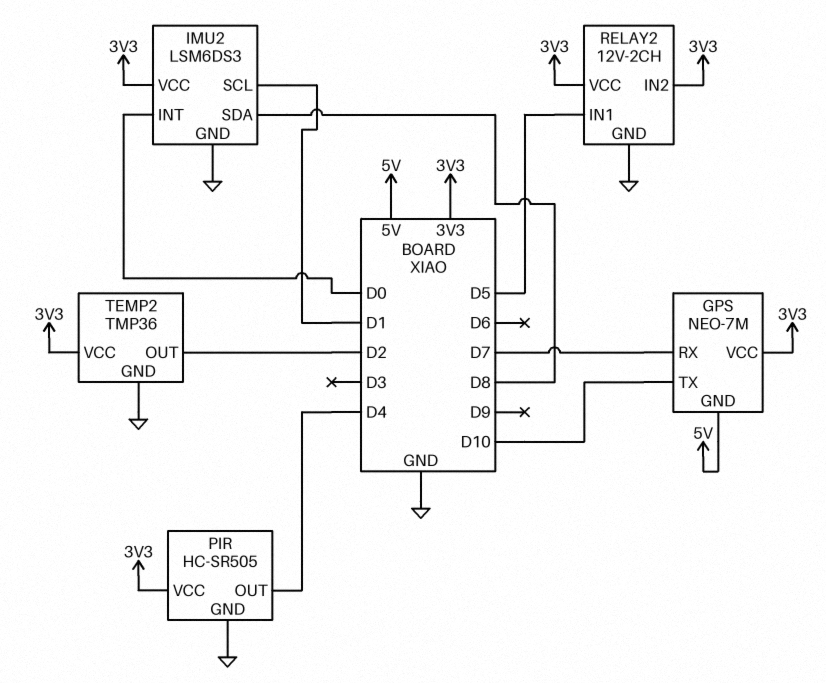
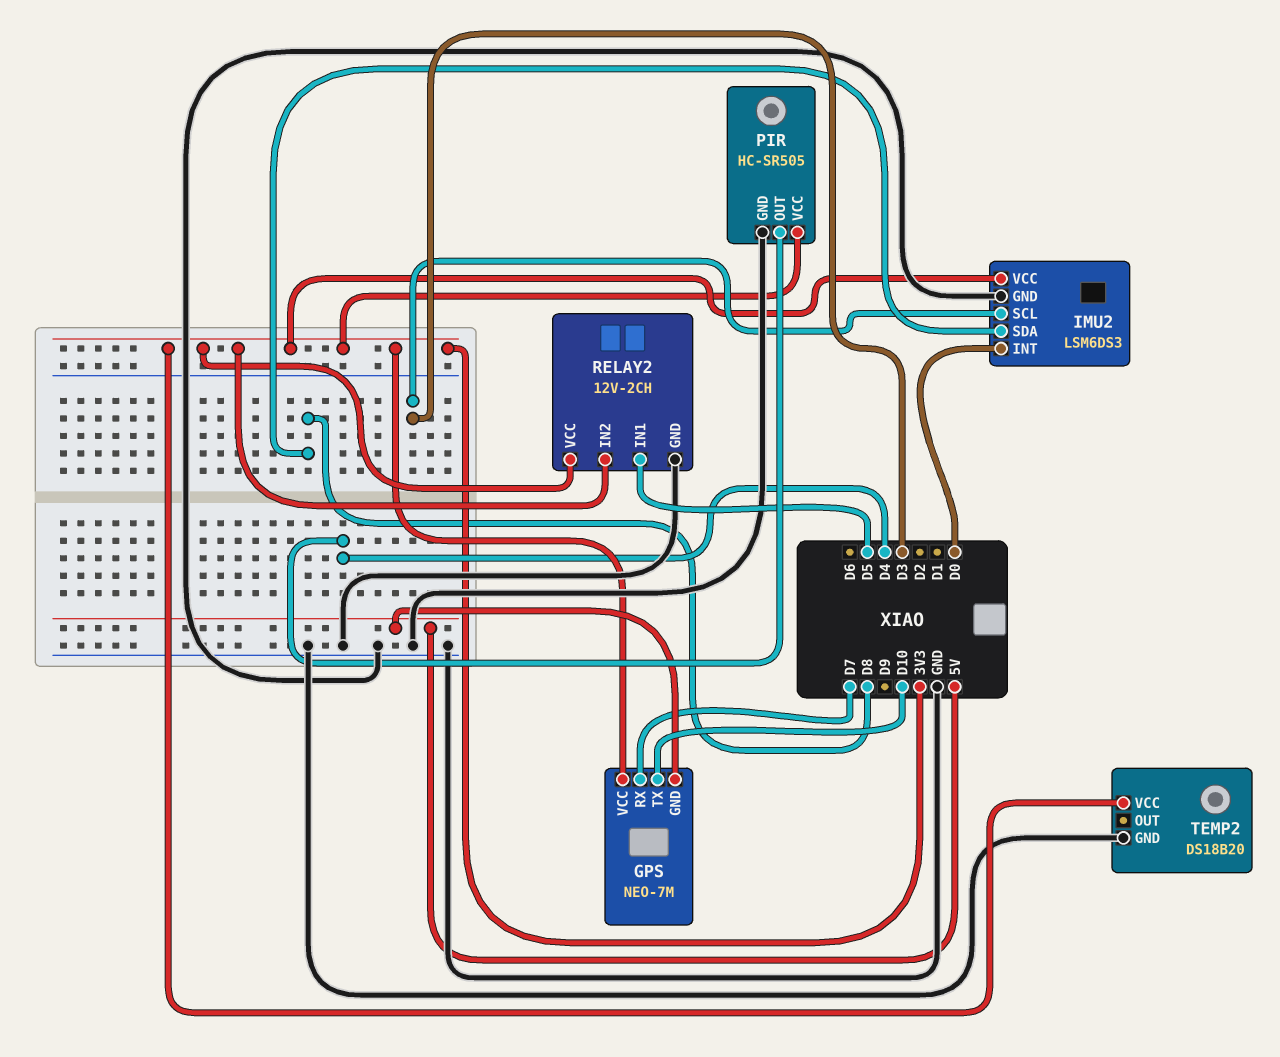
IMU2 pin SCL: D1 -> D3
TEMP2: TMP36 -> DS18B20
TEMP2 pin OUT: D2 -> none

